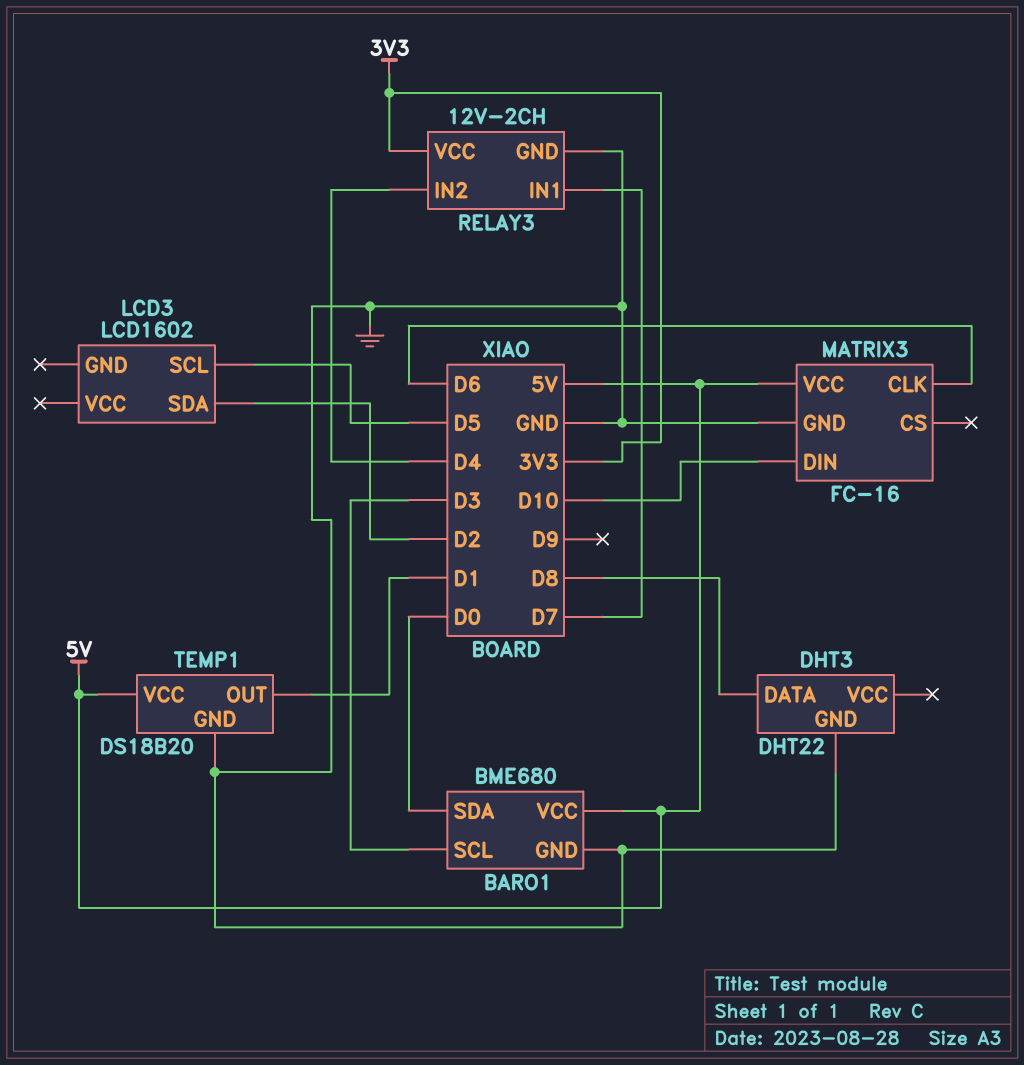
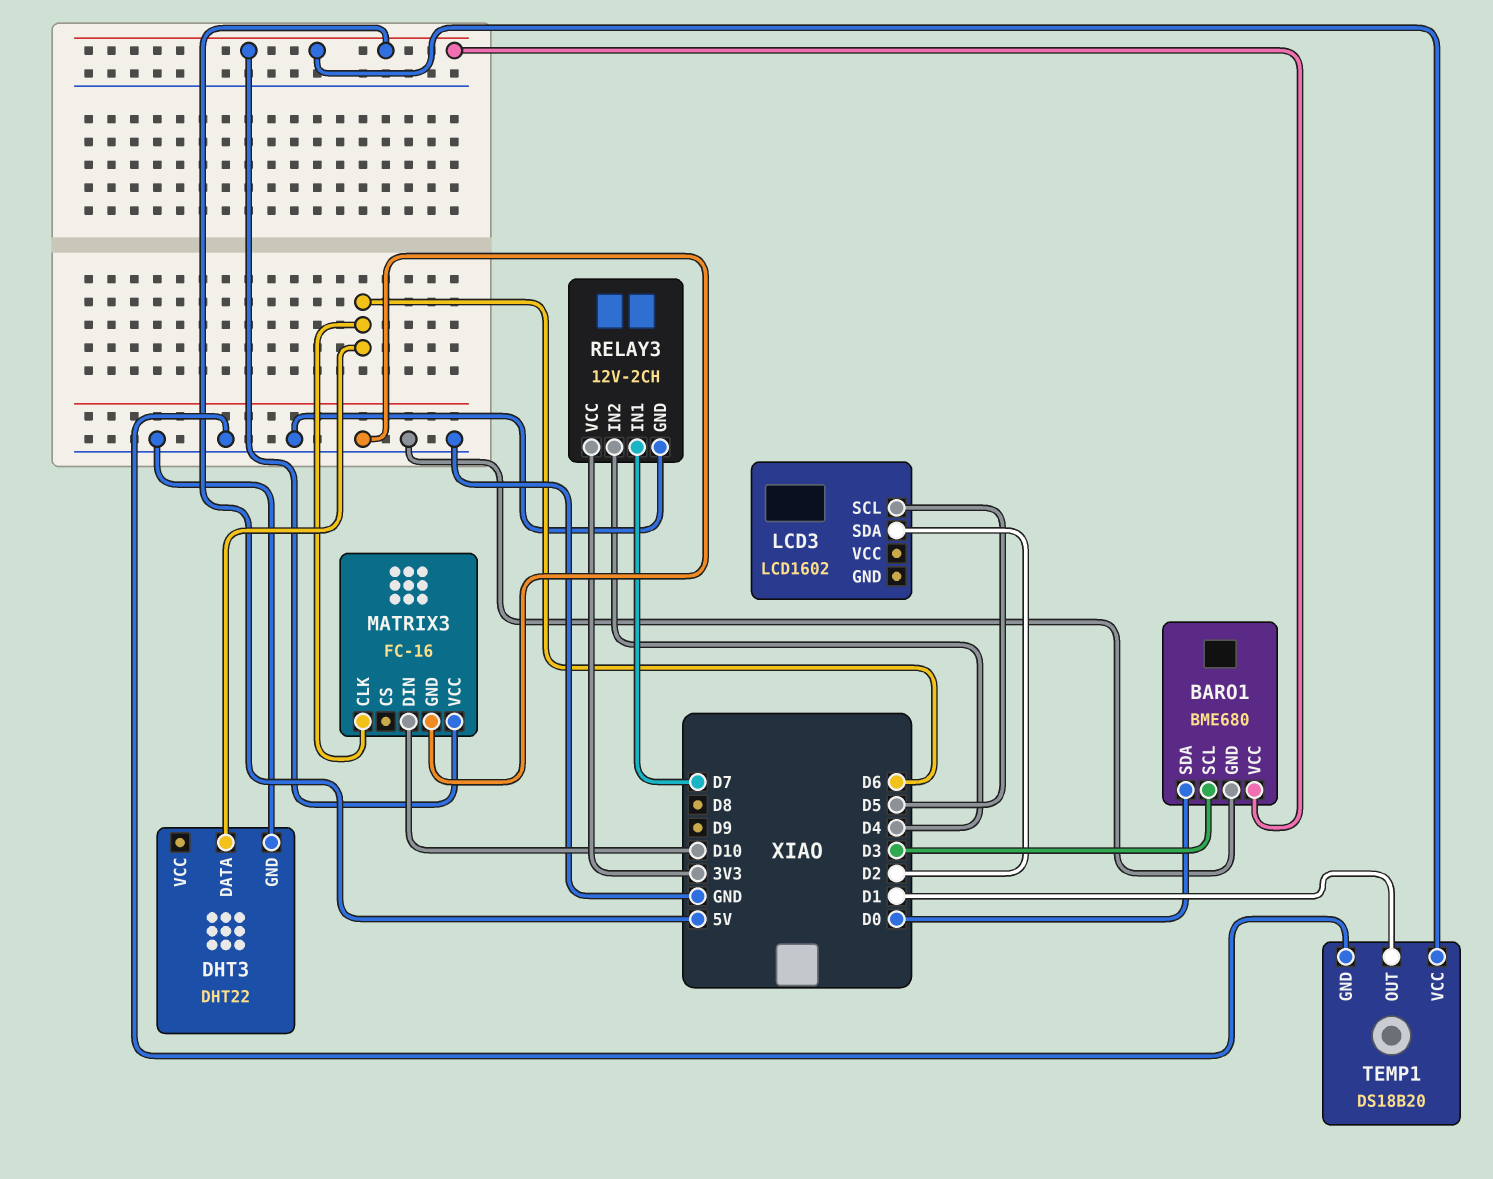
DHT3 pin DATA: D8 -> D6

